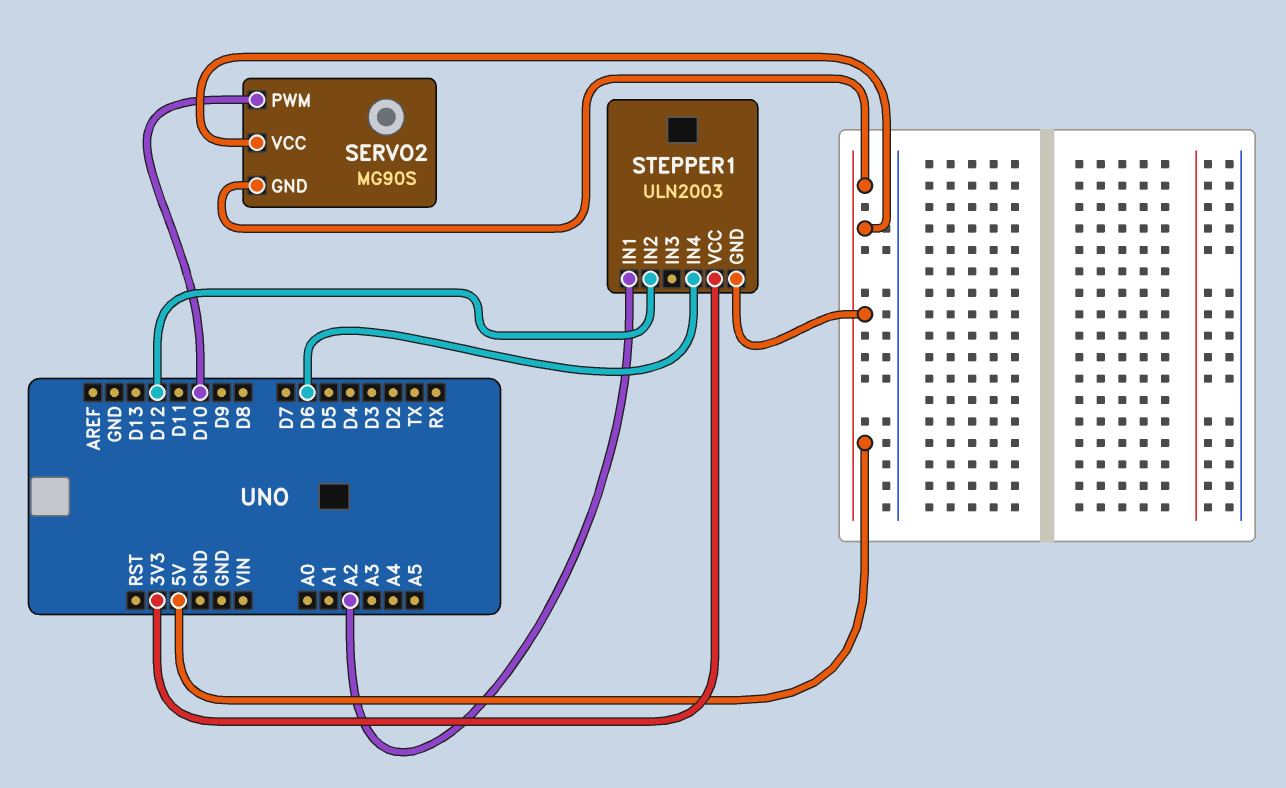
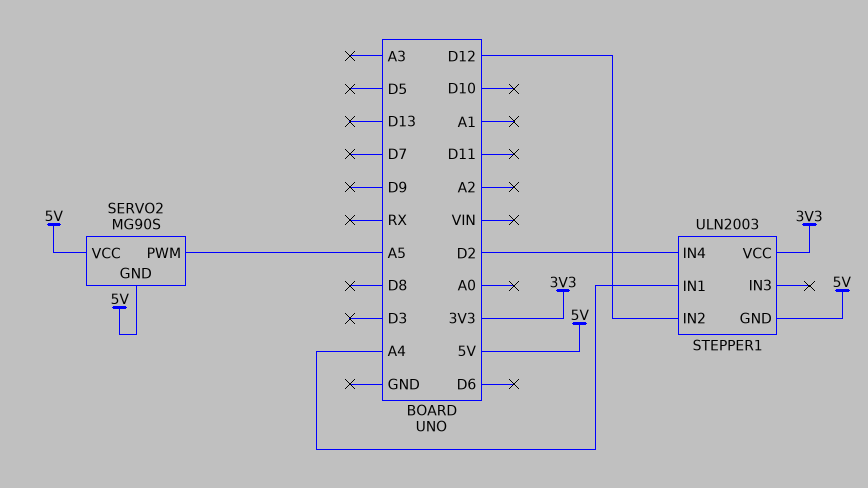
SERVO2 pin PWM: D10 -> A5
STEPPER1 pin IN1: A2 -> A4
STEPPER1 pin IN4: D6 -> D2

